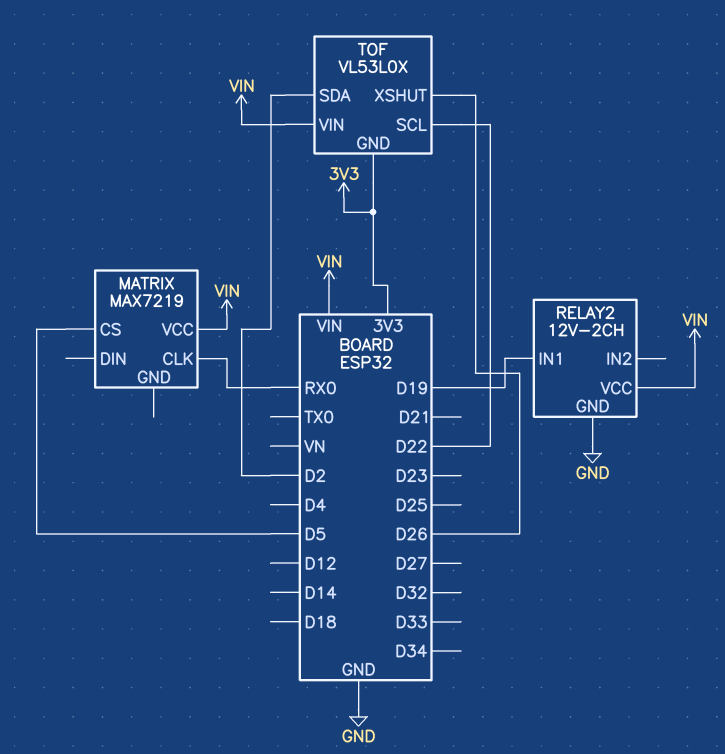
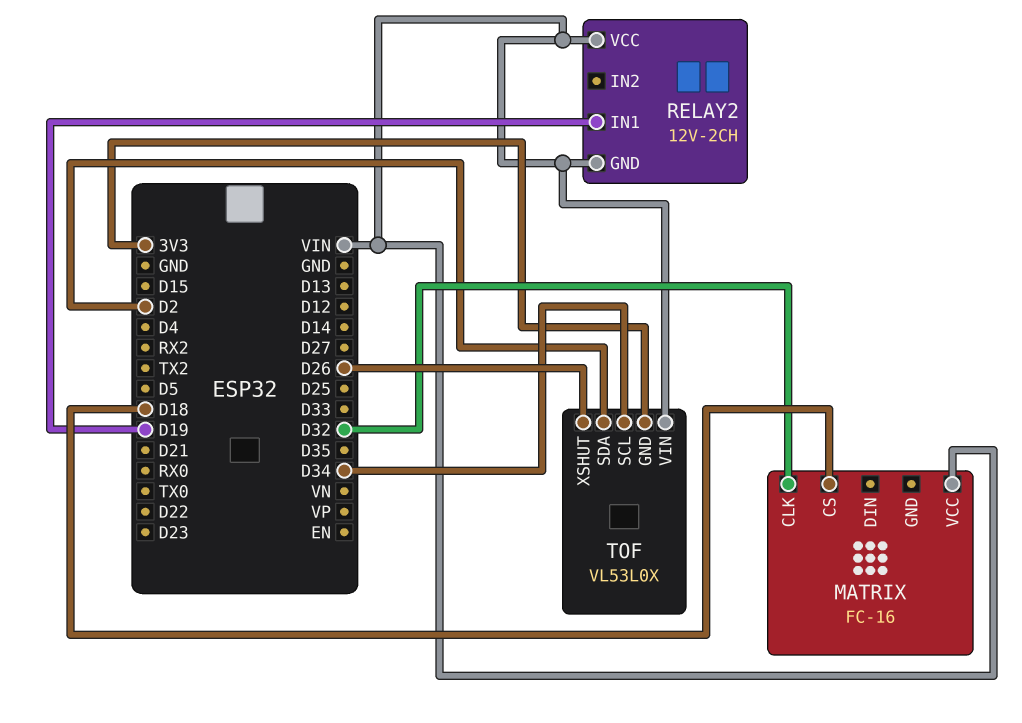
MATRIX: MAX7219 -> FC-16
MATRIX pin CLK: RX0 -> D32
MATRIX pin CS: D5 -> D18
RELAY2 pin GND: GND -> VIN
TOF pin SCL: D22 -> D34

